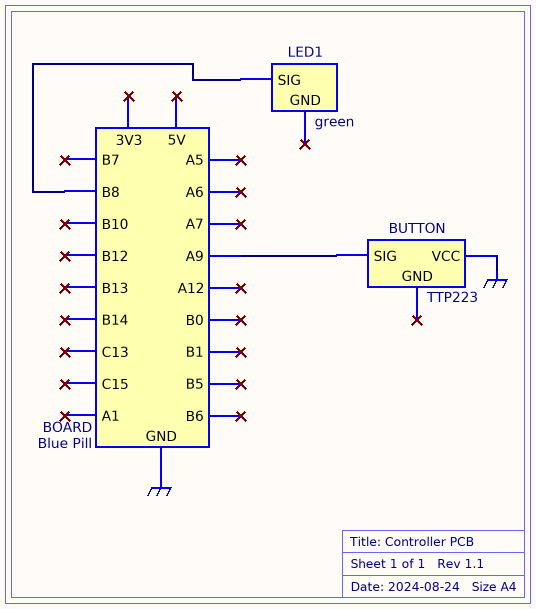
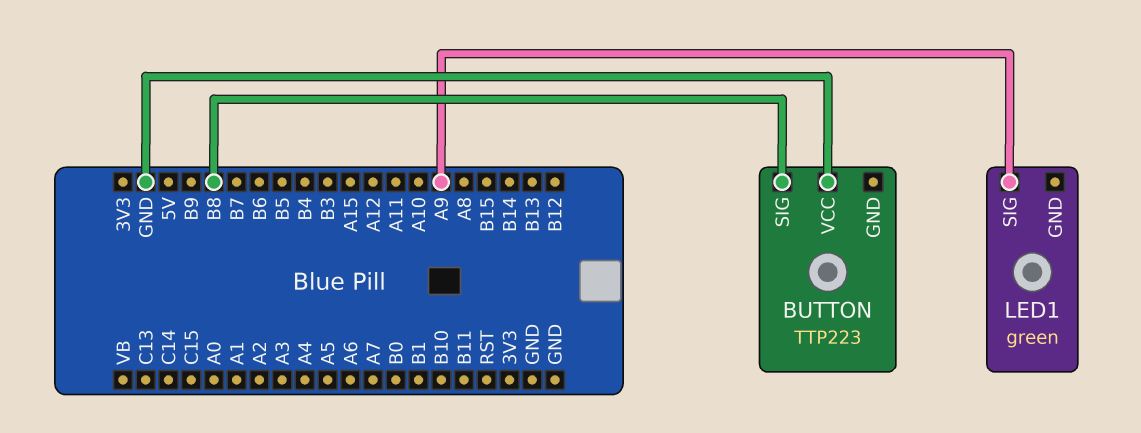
BUTTON pin SIG: A9 -> B8
LED1 pin SIG: B8 -> A9

